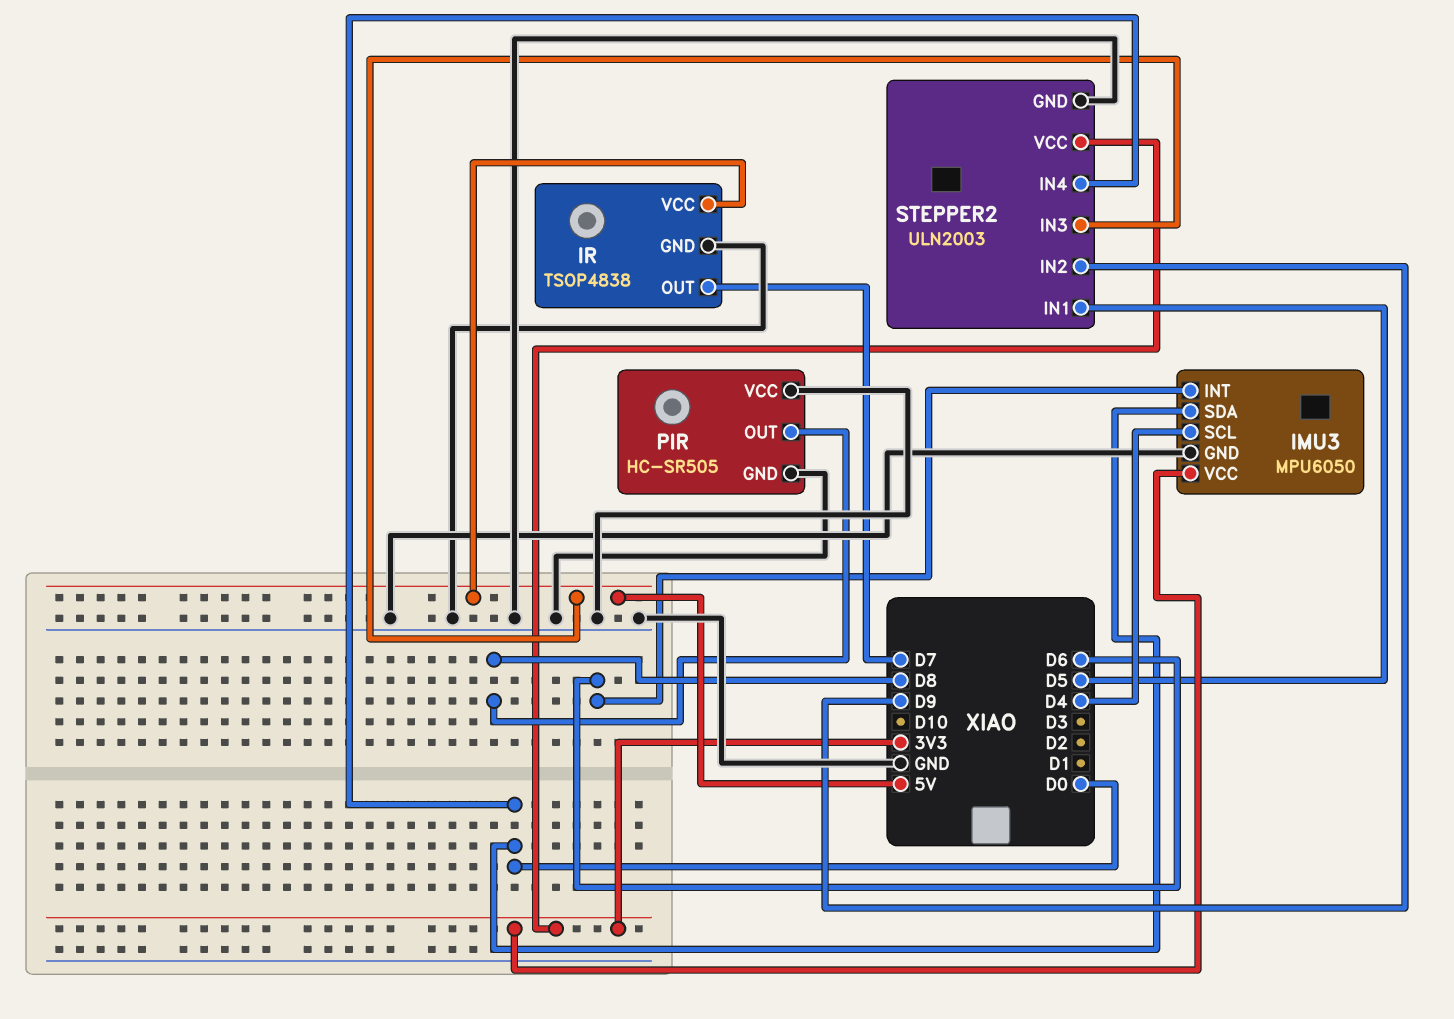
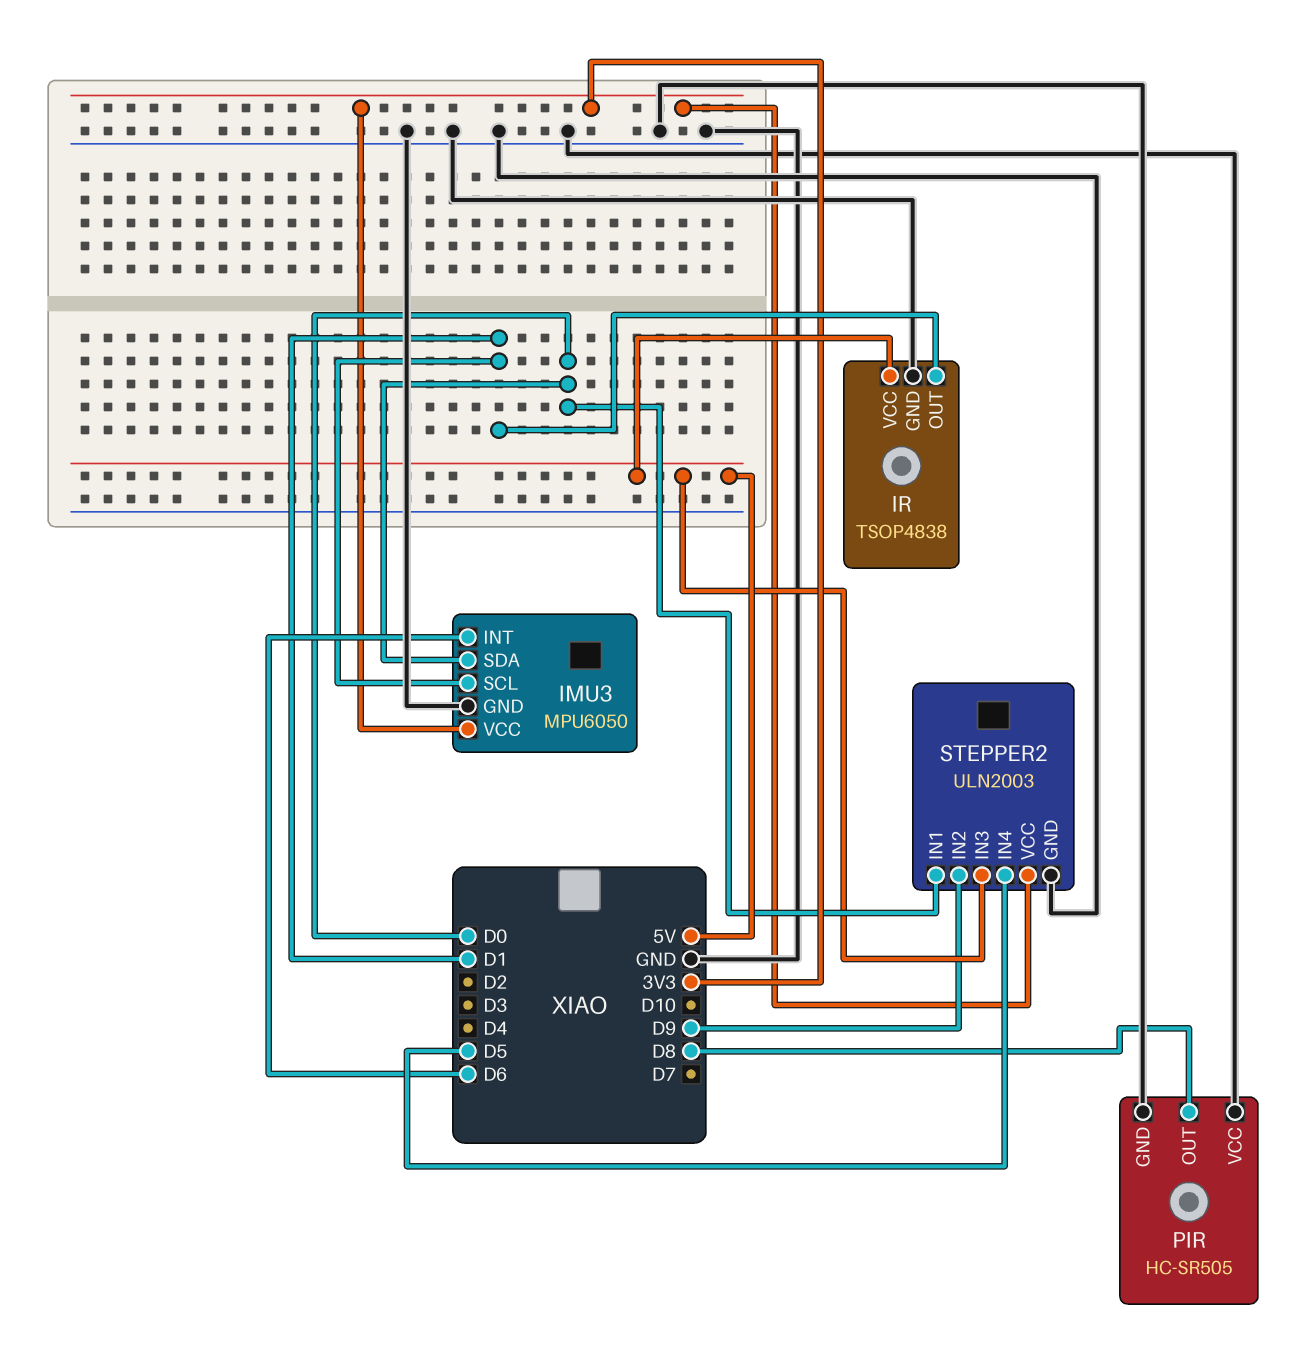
IMU3 pin SCL: D4 -> D1
IR pin OUT: D7 -> D1
STEPPER2 pin IN1: D5 -> D0
STEPPER2 pin IN4: D0 -> D5

